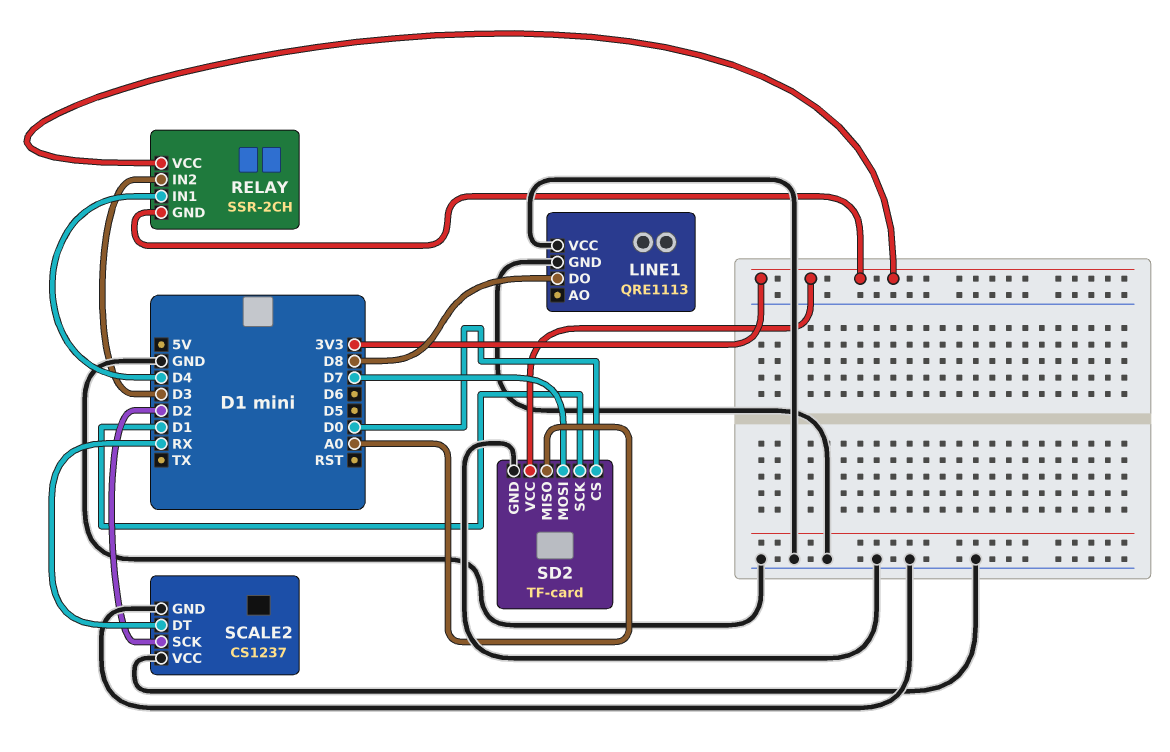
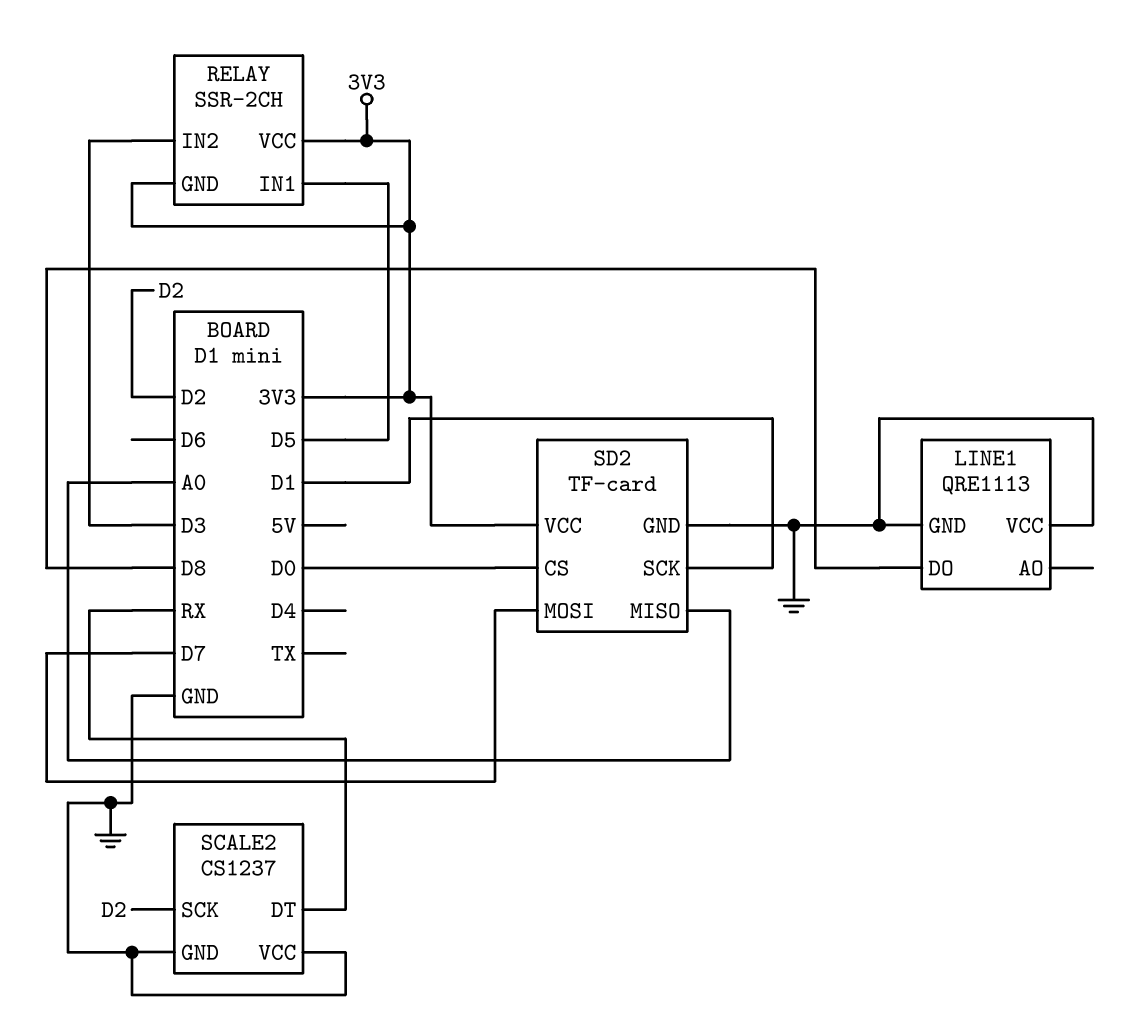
RELAY pin IN1: D4 -> D5

